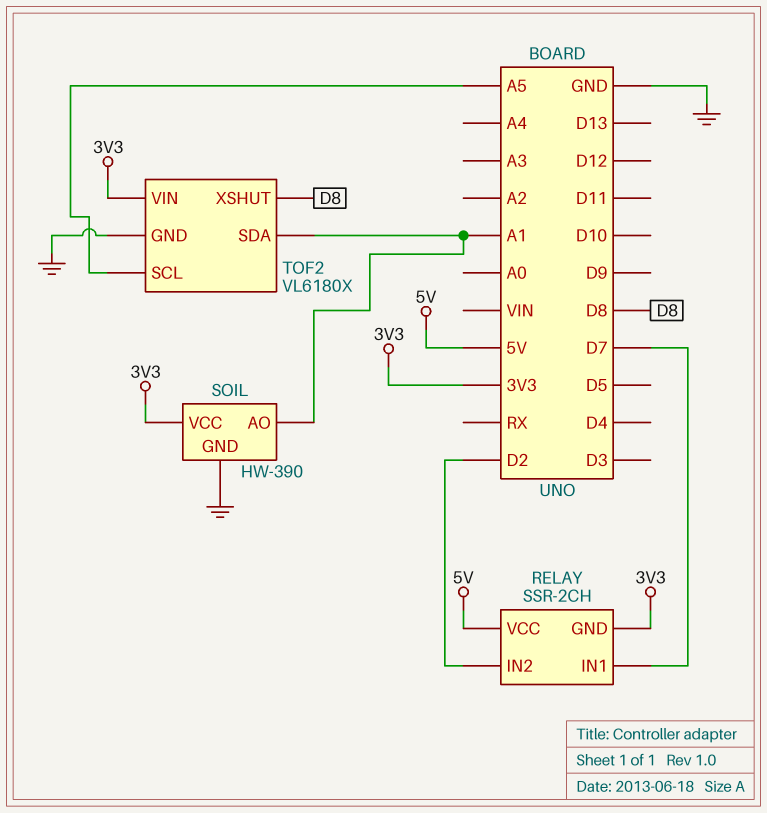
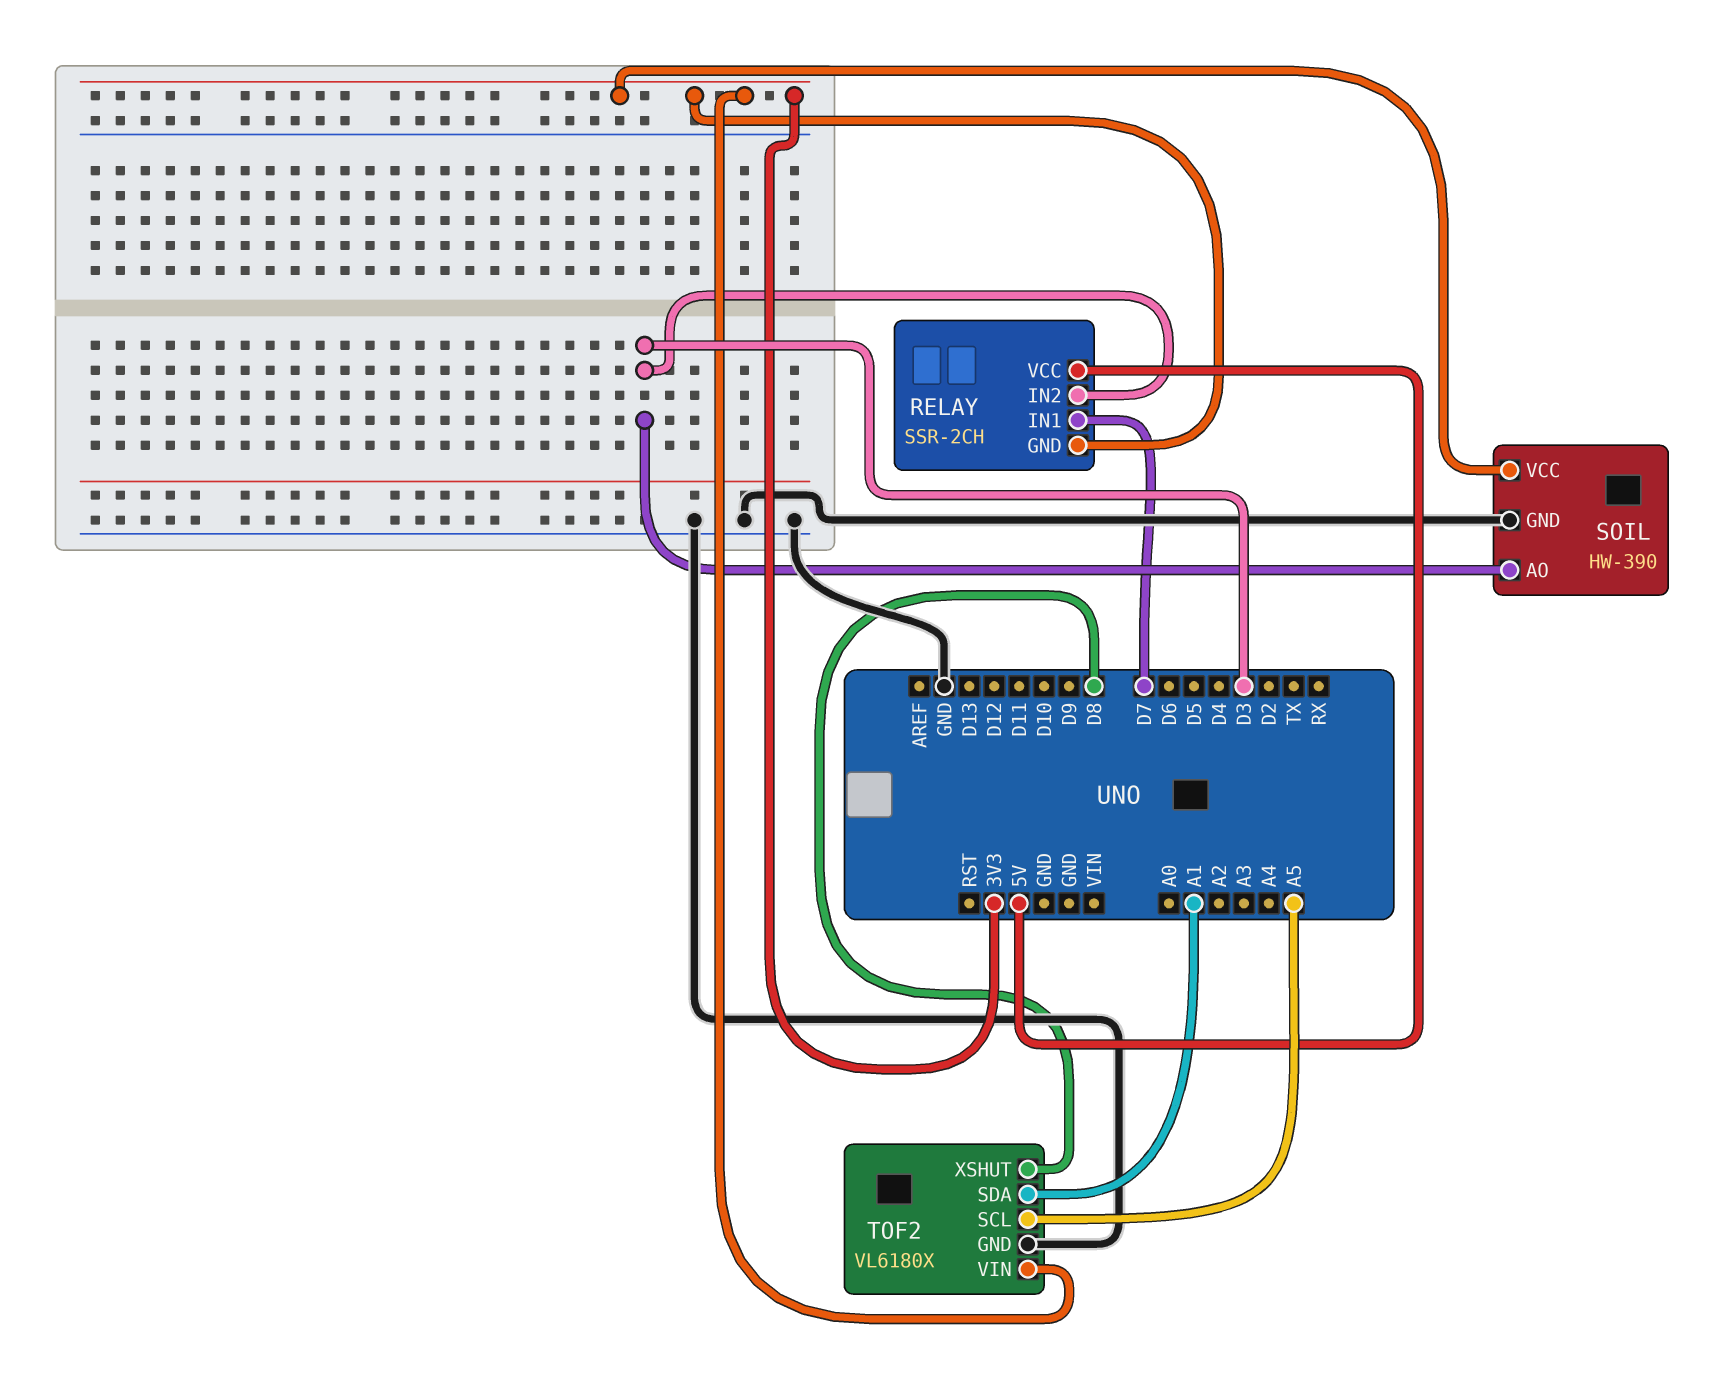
RELAY pin IN2: D2 -> D3
SOIL pin AO: A1 -> D3

